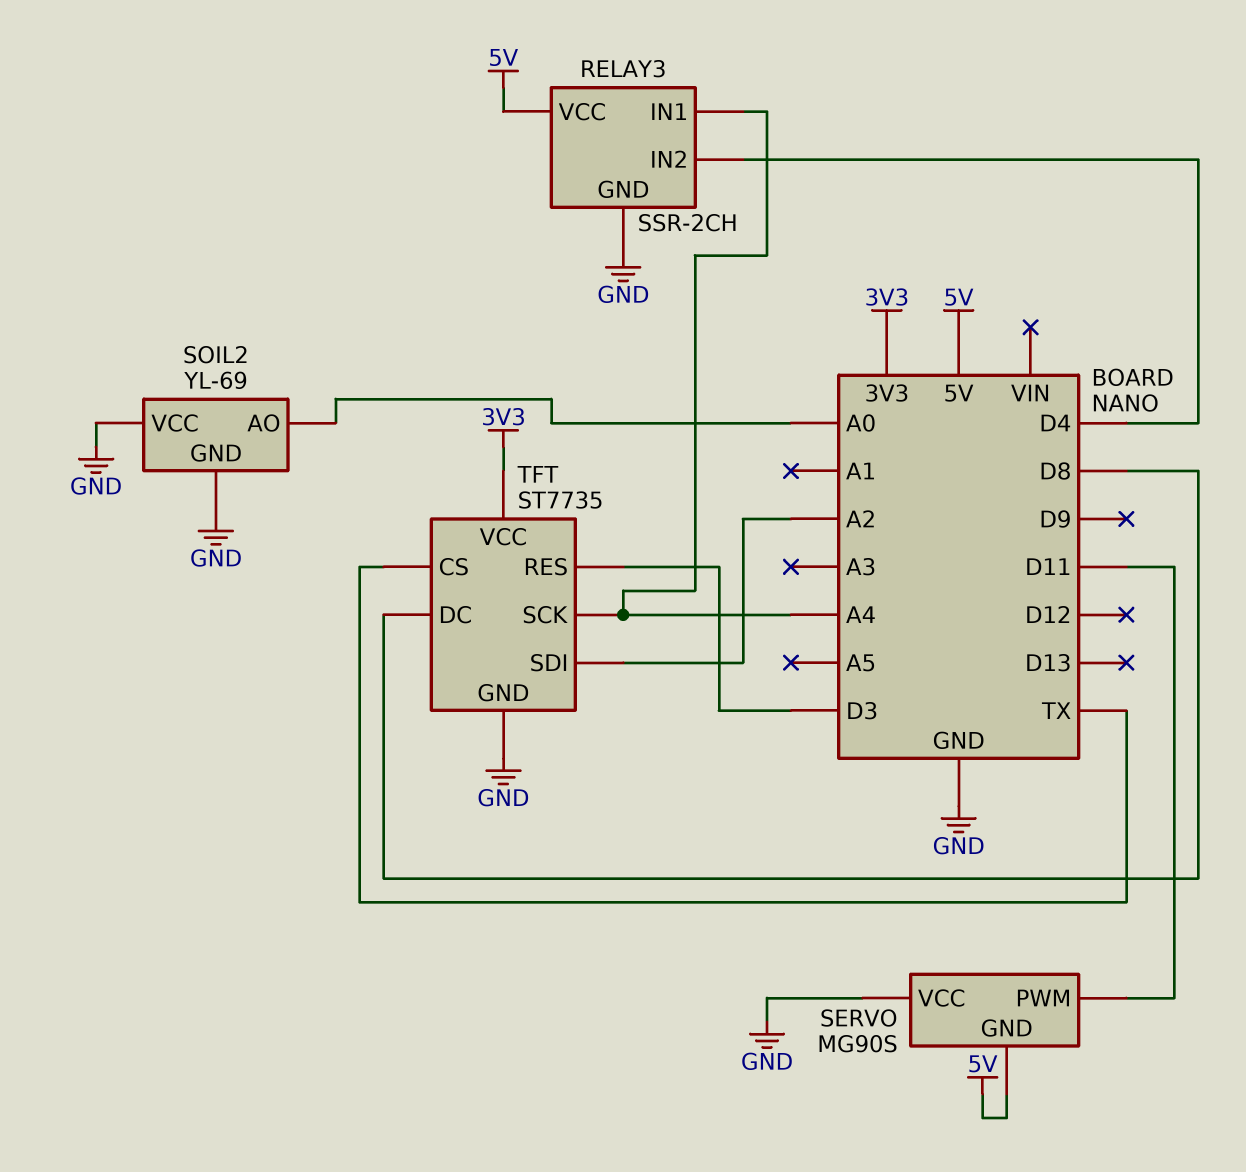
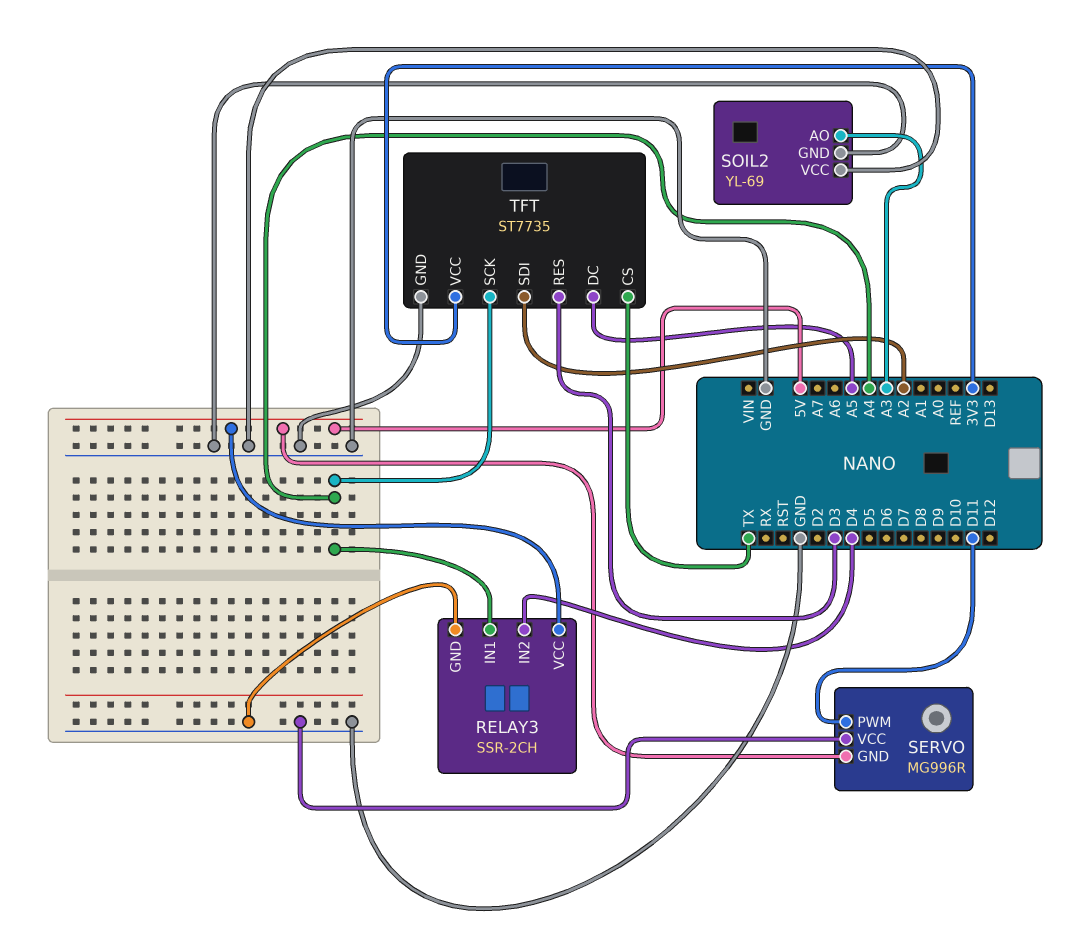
SERVO: MG90S -> MG996R
SOIL2 pin AO: A0 -> A3
TFT pin DC: D8 -> A5

